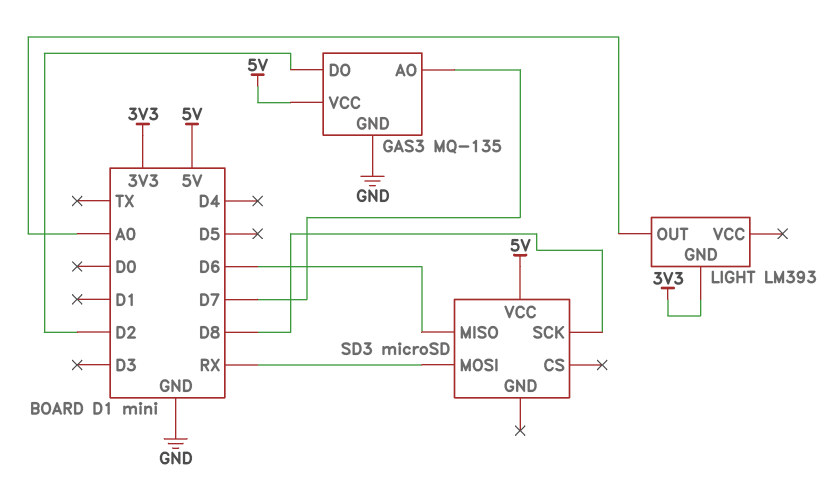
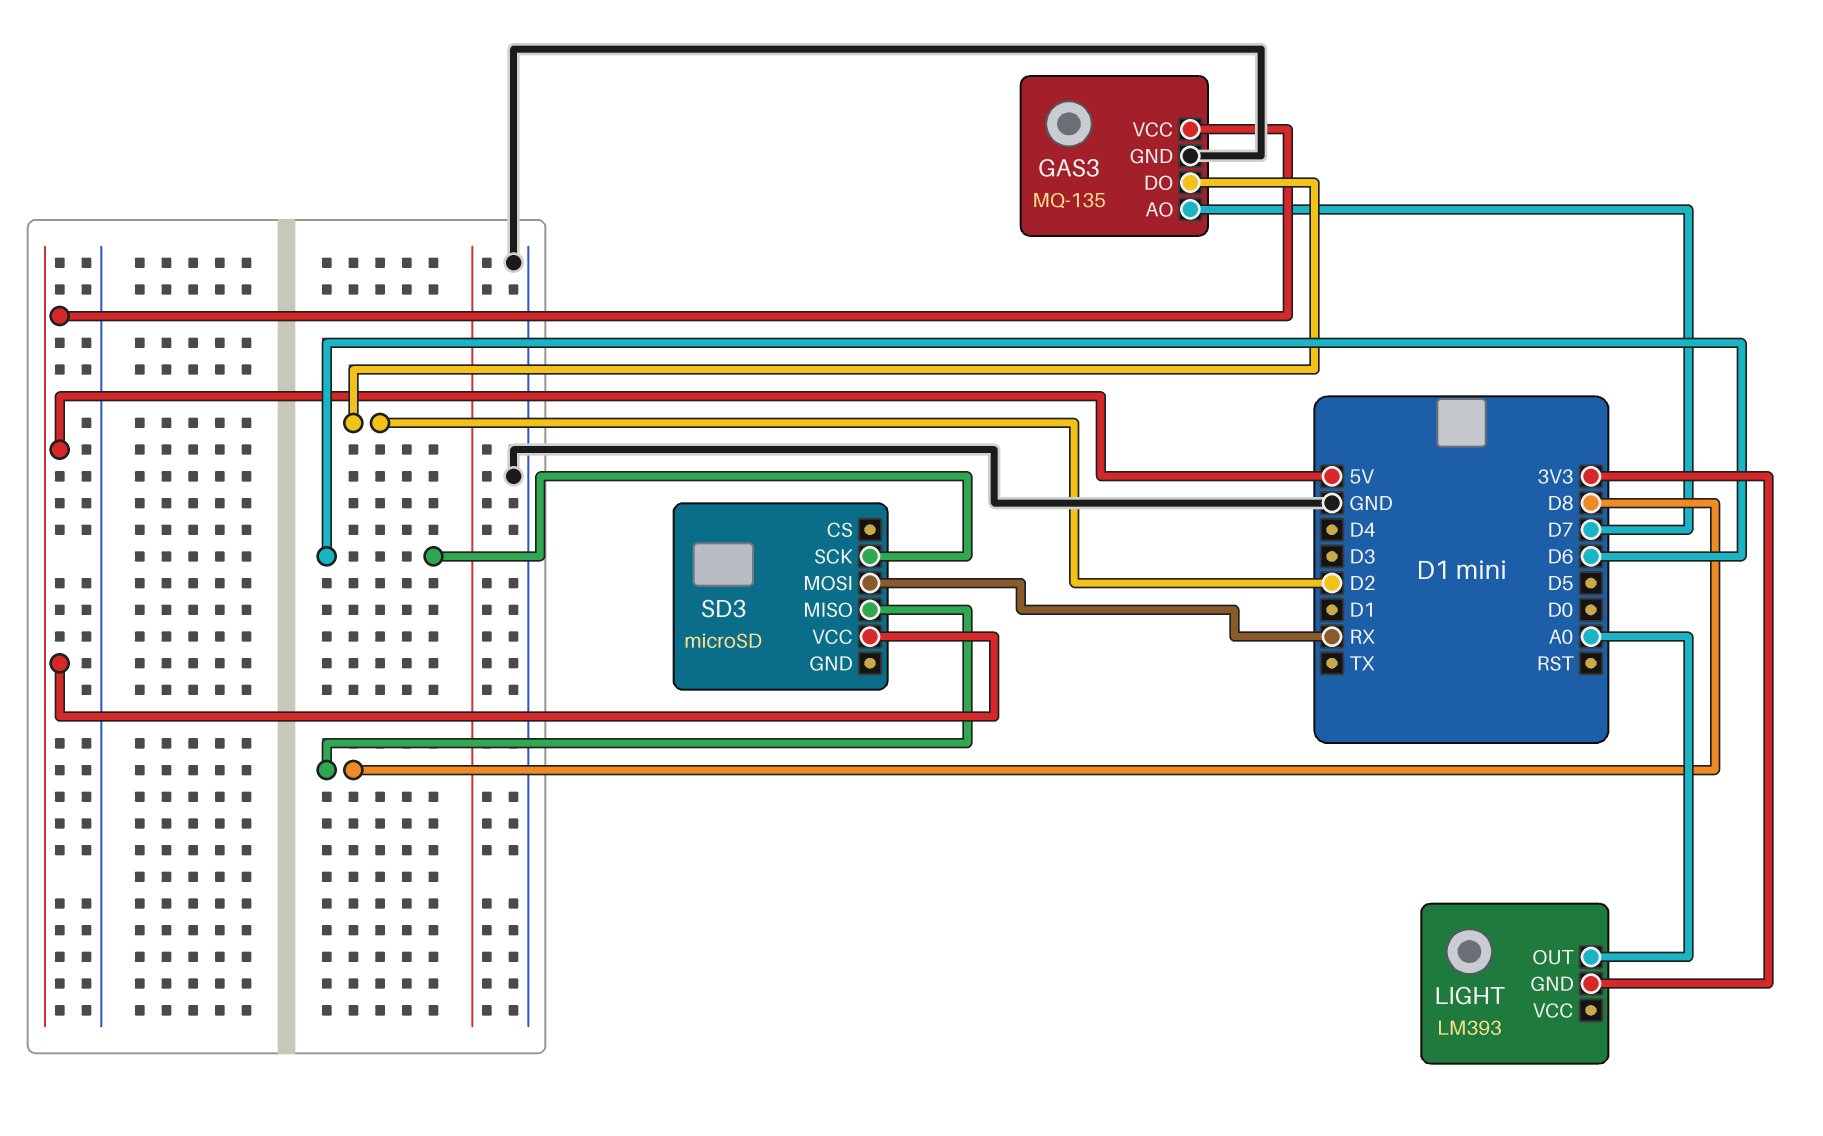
SD3 pin MISO: D6 -> D8
SD3 pin SCK: D8 -> D6

